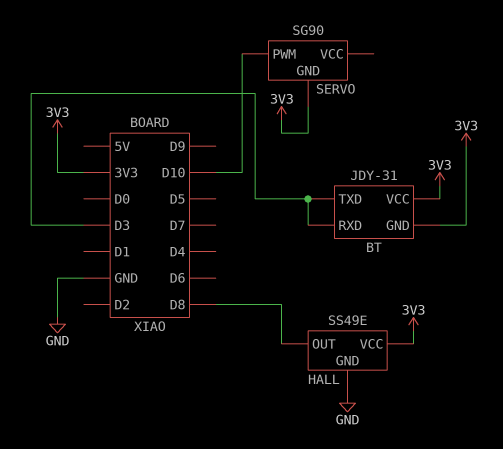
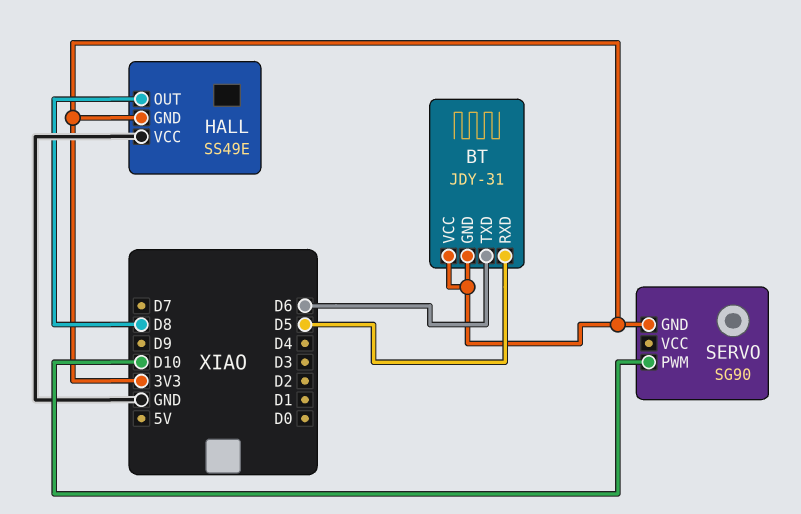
BT pin RXD: D3 -> D5
BT pin TXD: D3 -> D6
HALL pin GND: GND -> 3V3
HALL pin VCC: 3V3 -> GND

